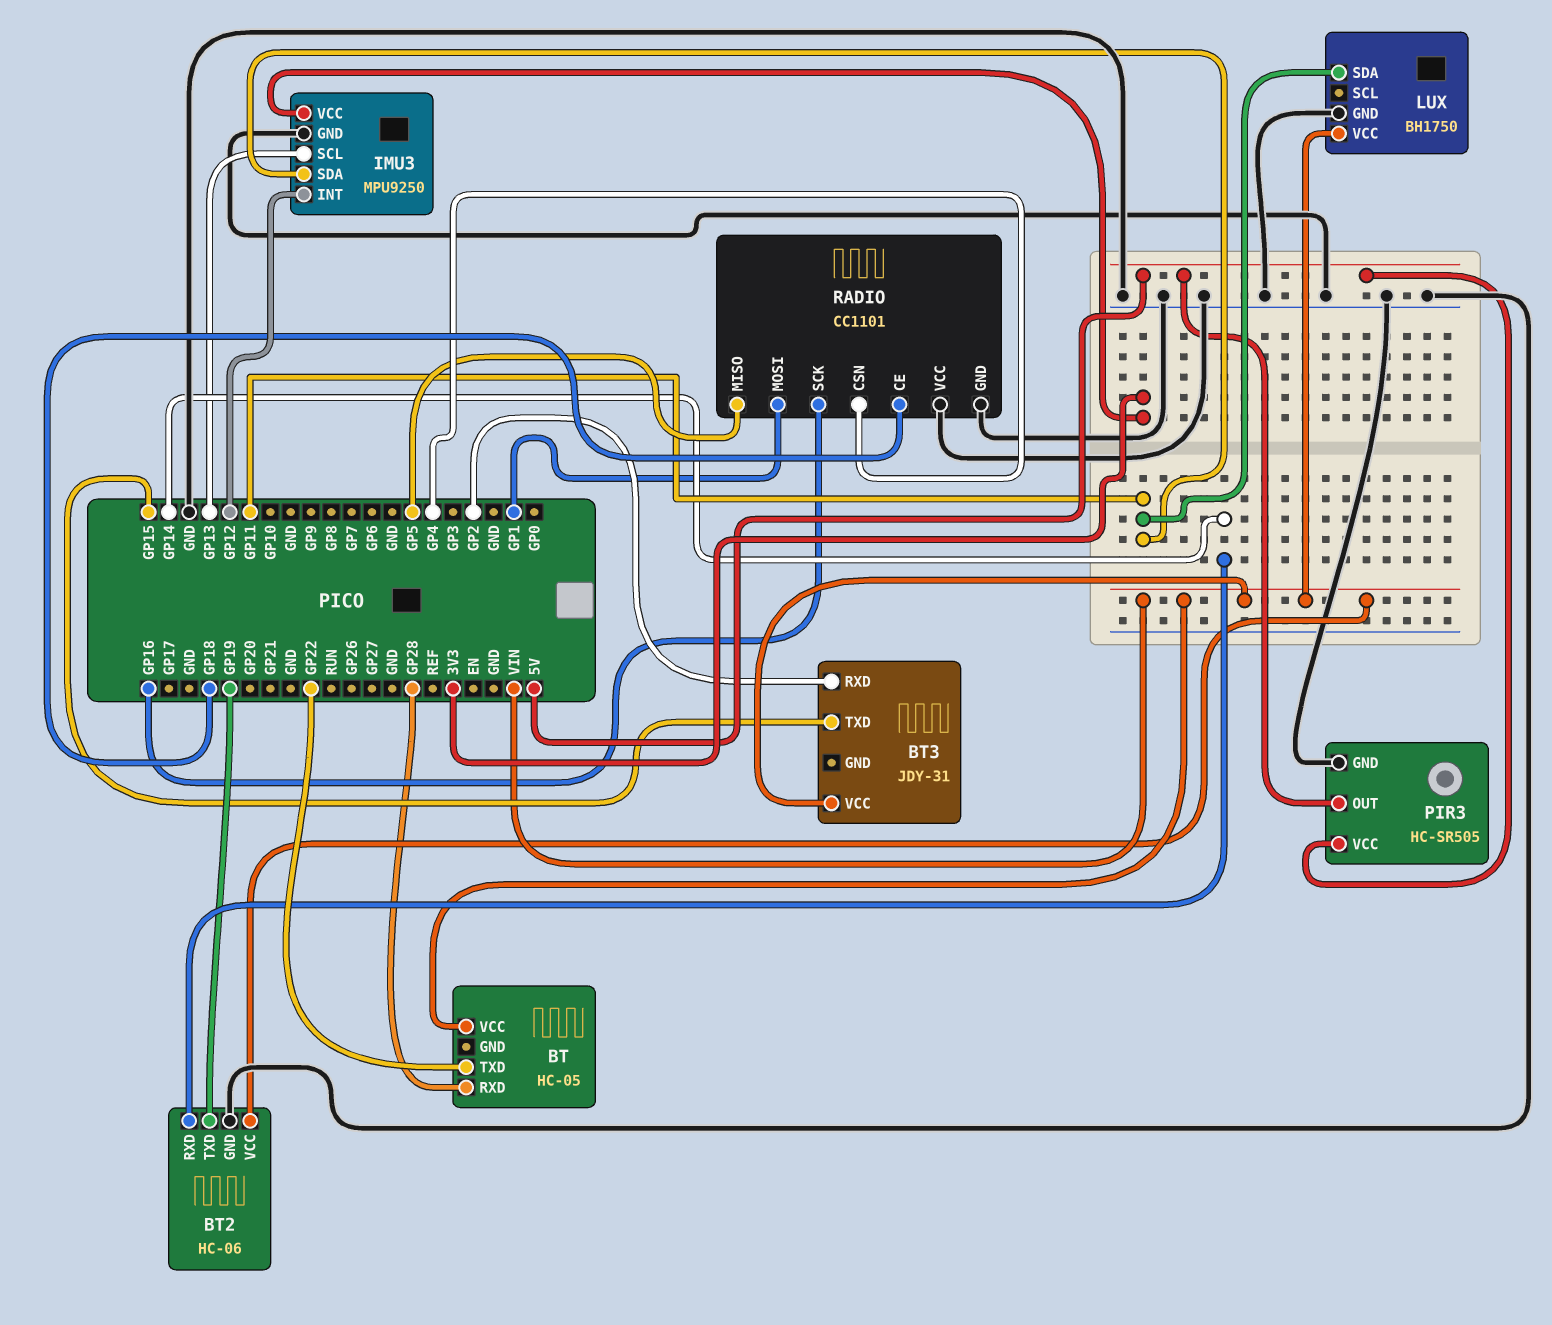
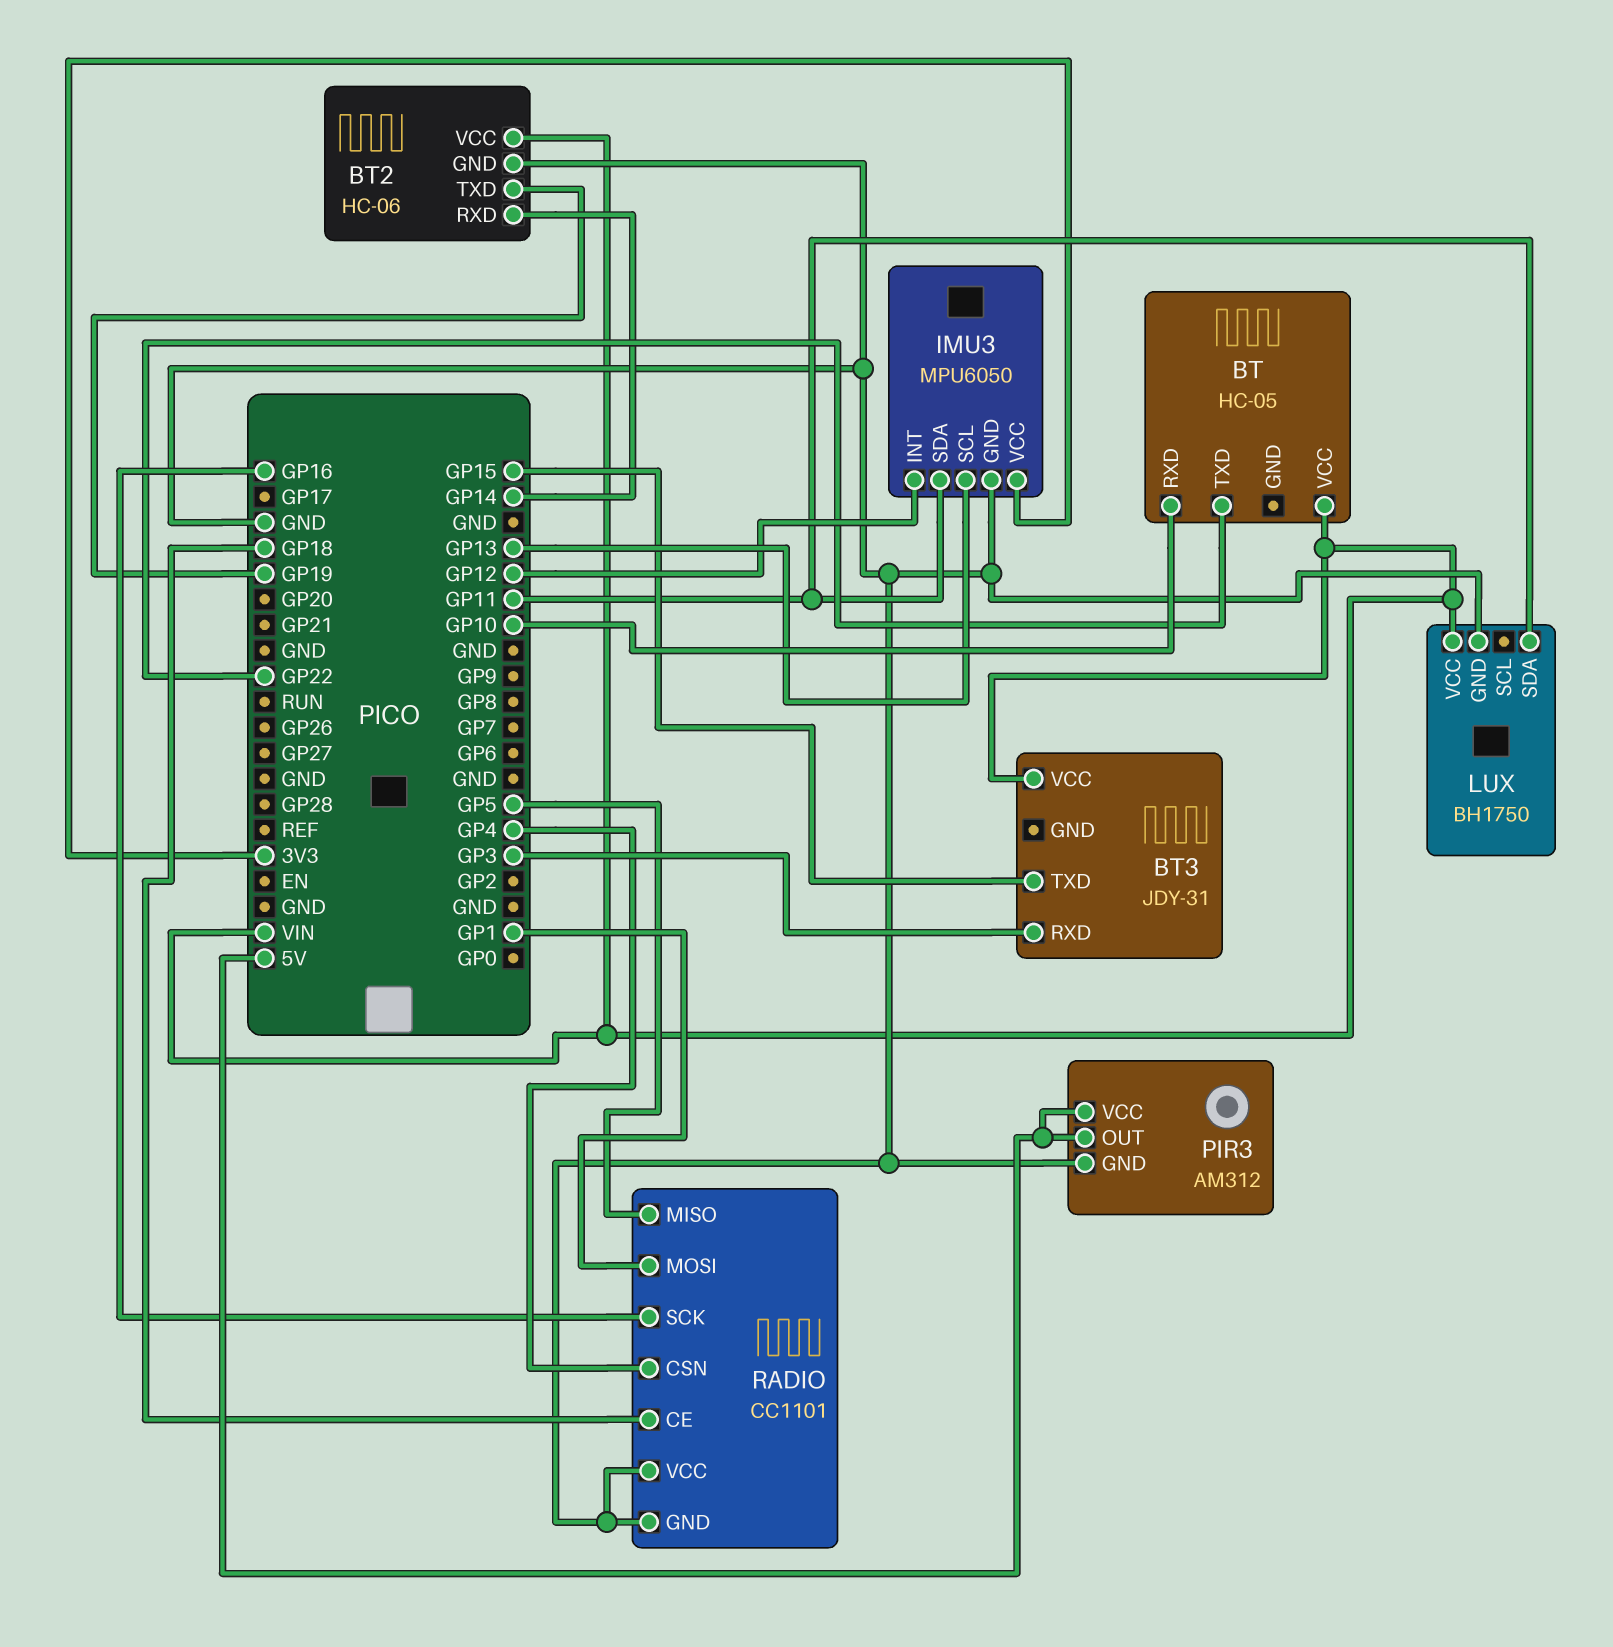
BT pin RXD: GP28 -> GP10
BT3 pin RXD: GP2 -> GP3
IMU3: MPU9250 -> MPU6050
PIR3: HC-SR505 -> AM312

